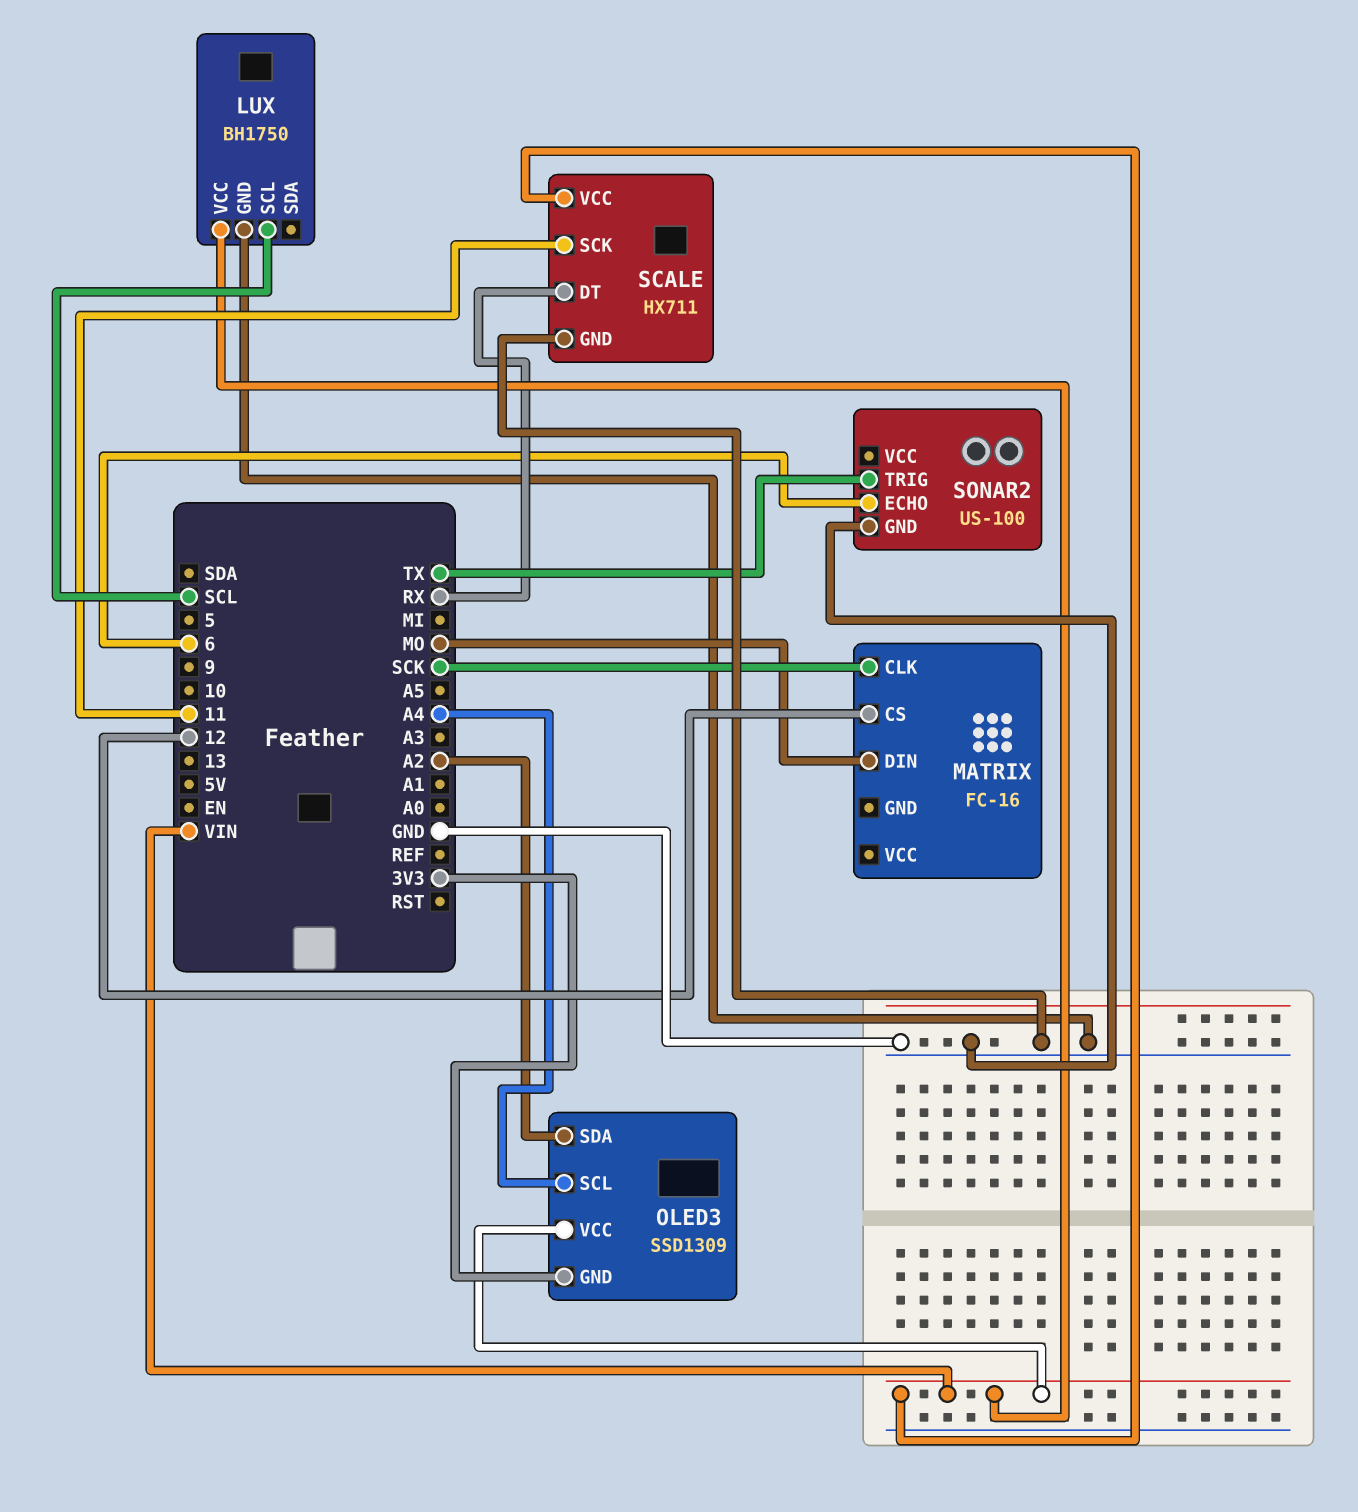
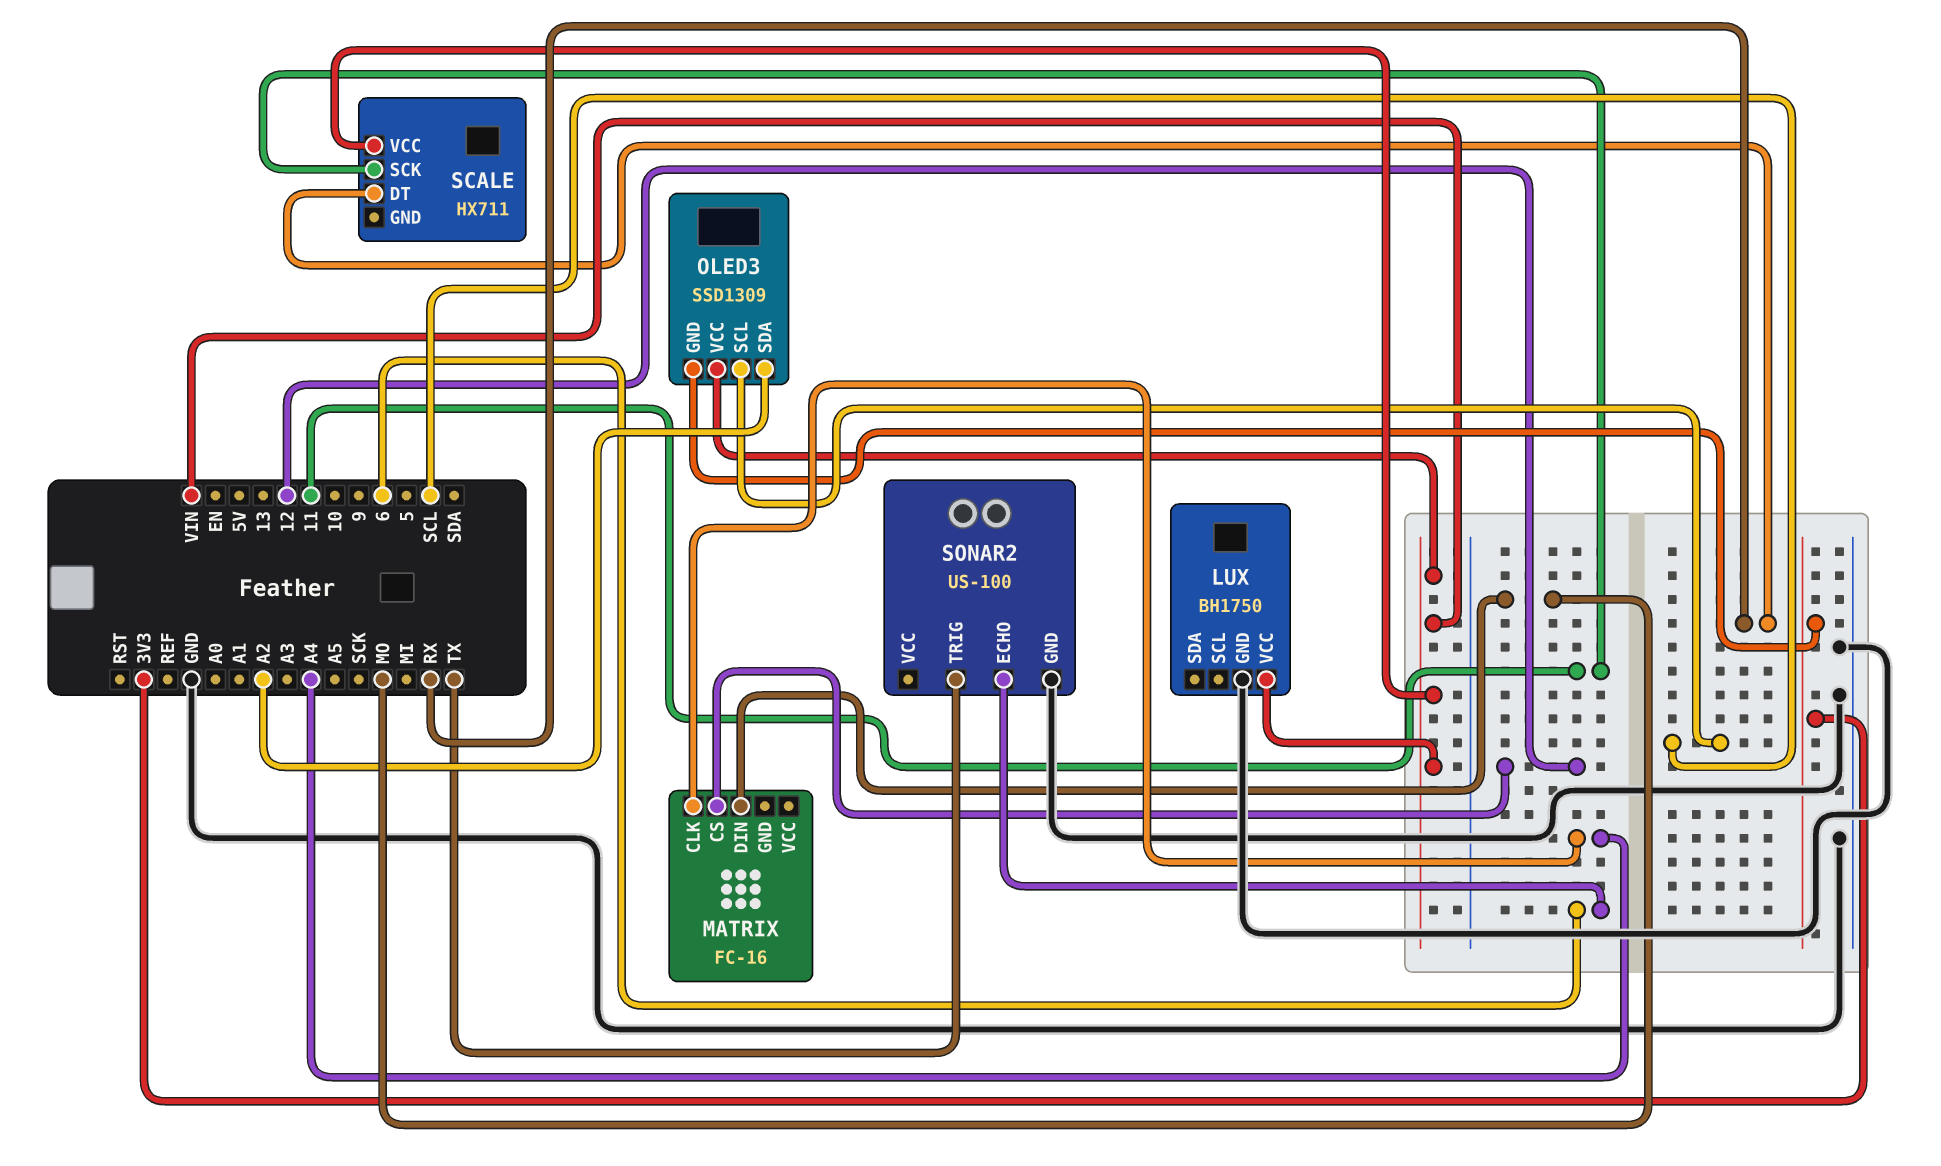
LUX pin SCL: SCL -> none
MATRIX pin CLK: SCK -> A4
OLED3 pin SCL: A4 -> SCL
SCALE pin GND: GND -> none

